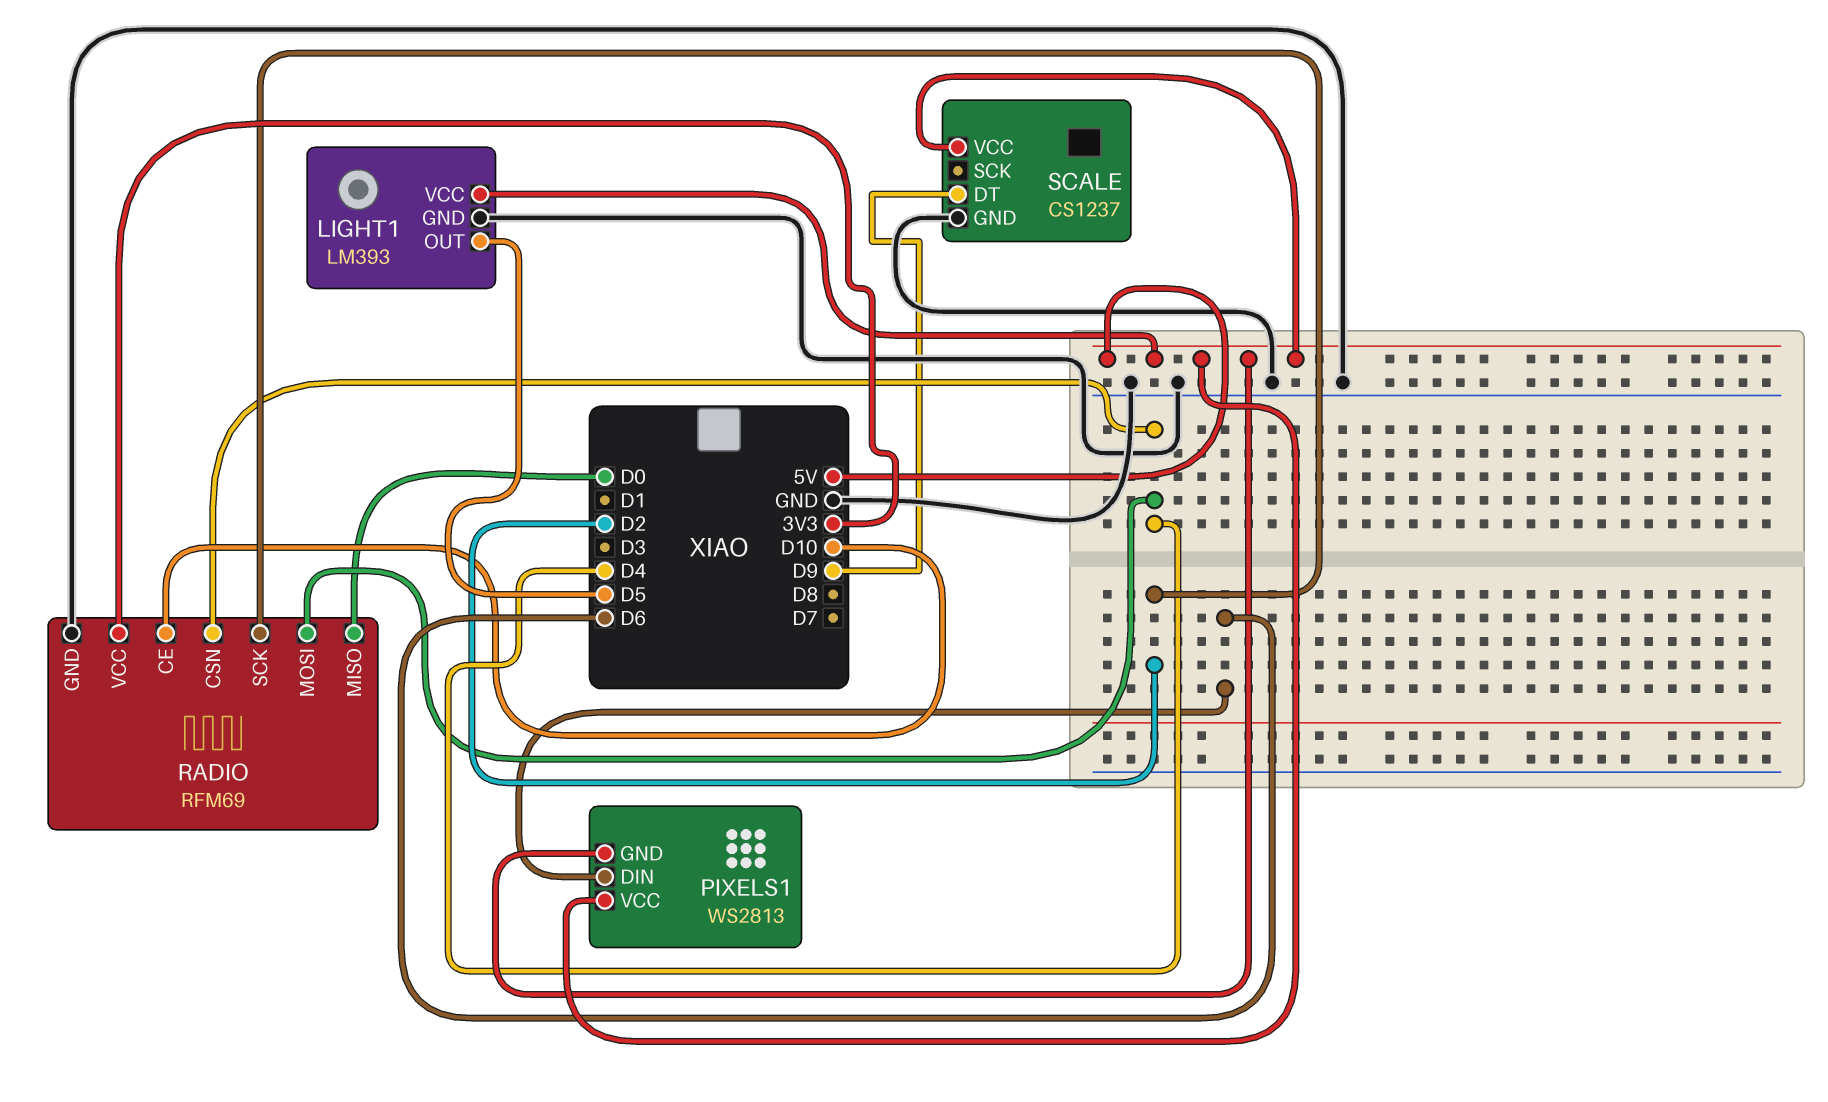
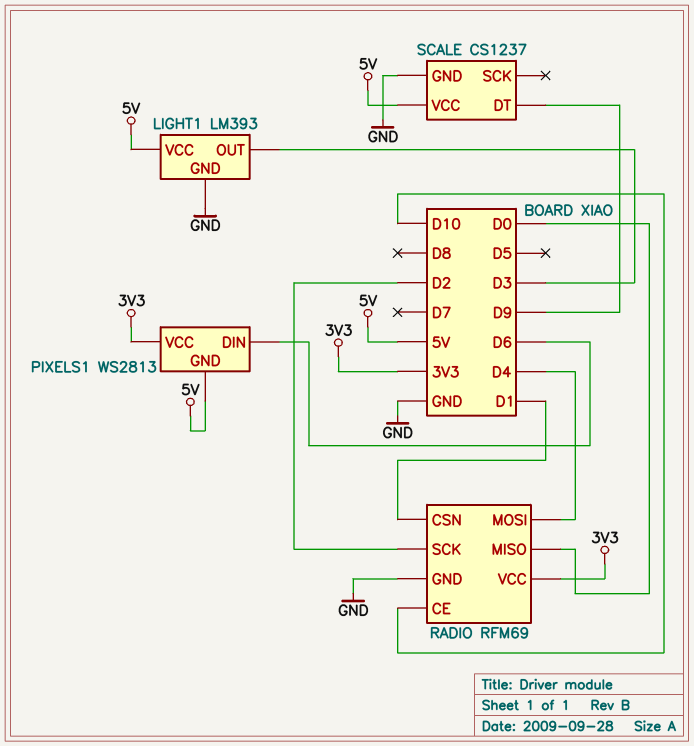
LIGHT1 pin OUT: D5 -> D3
PIXELS1 pin VCC: 5V -> 3V3
RADIO pin CSN: D4 -> D1

